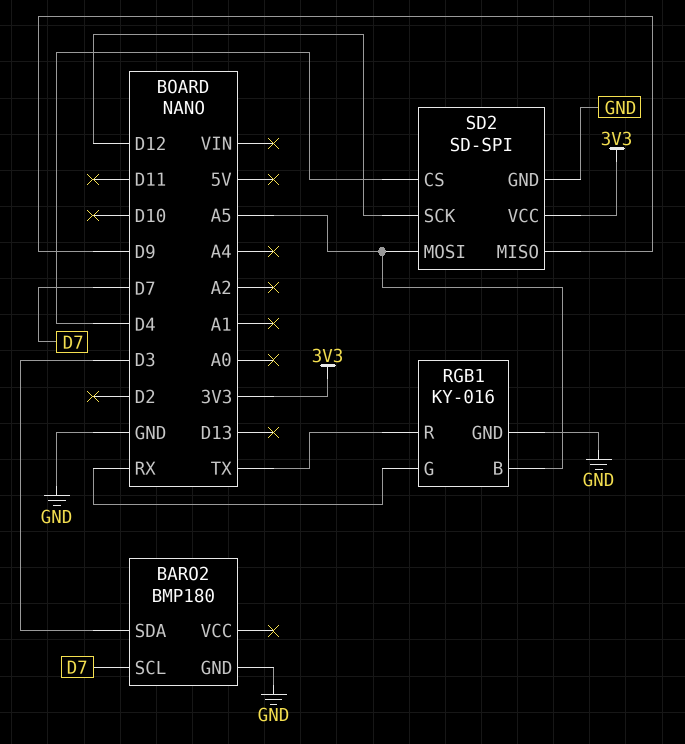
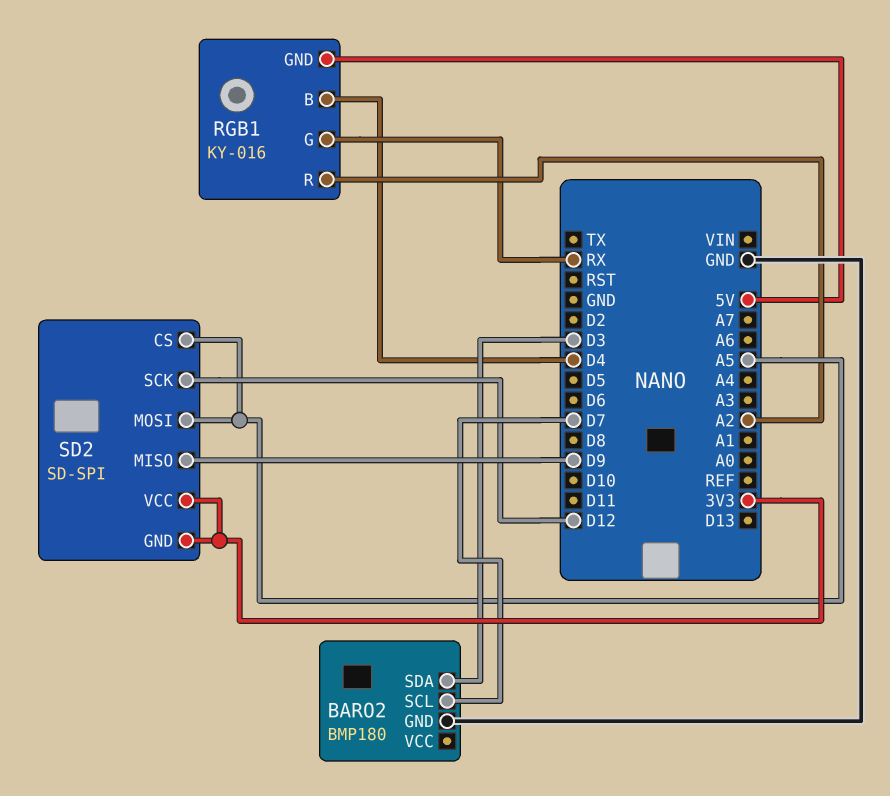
RGB1 pin B: A5 -> D4
RGB1 pin GND: GND -> 5V
RGB1 pin R: TX -> A2
SD2 pin CS: D4 -> A5
SD2 pin GND: GND -> 3V3

